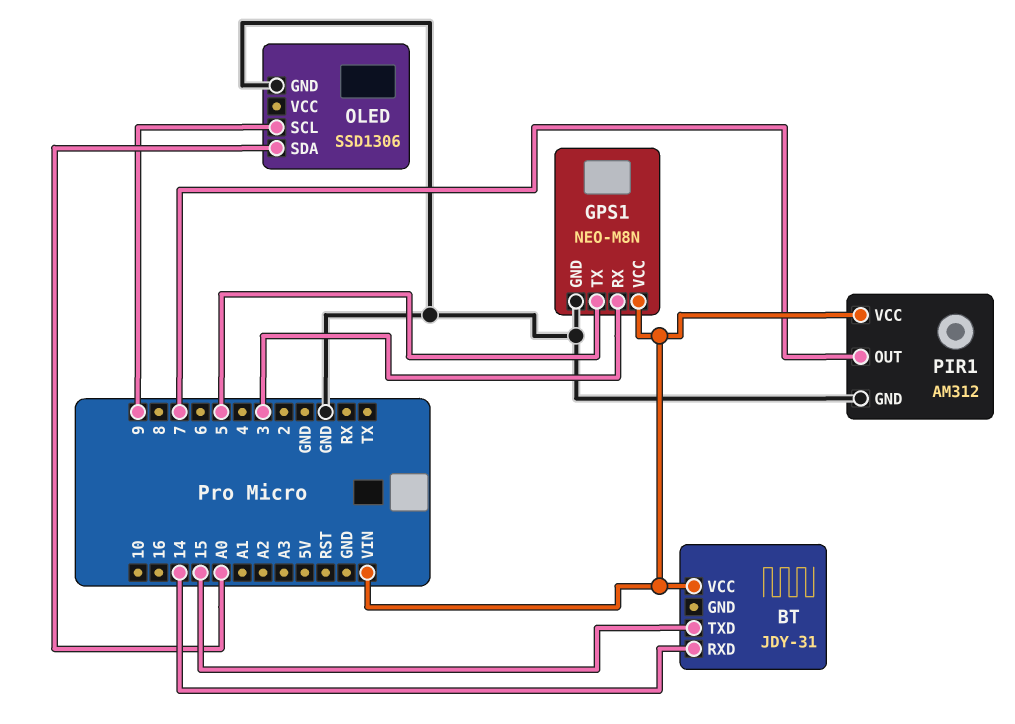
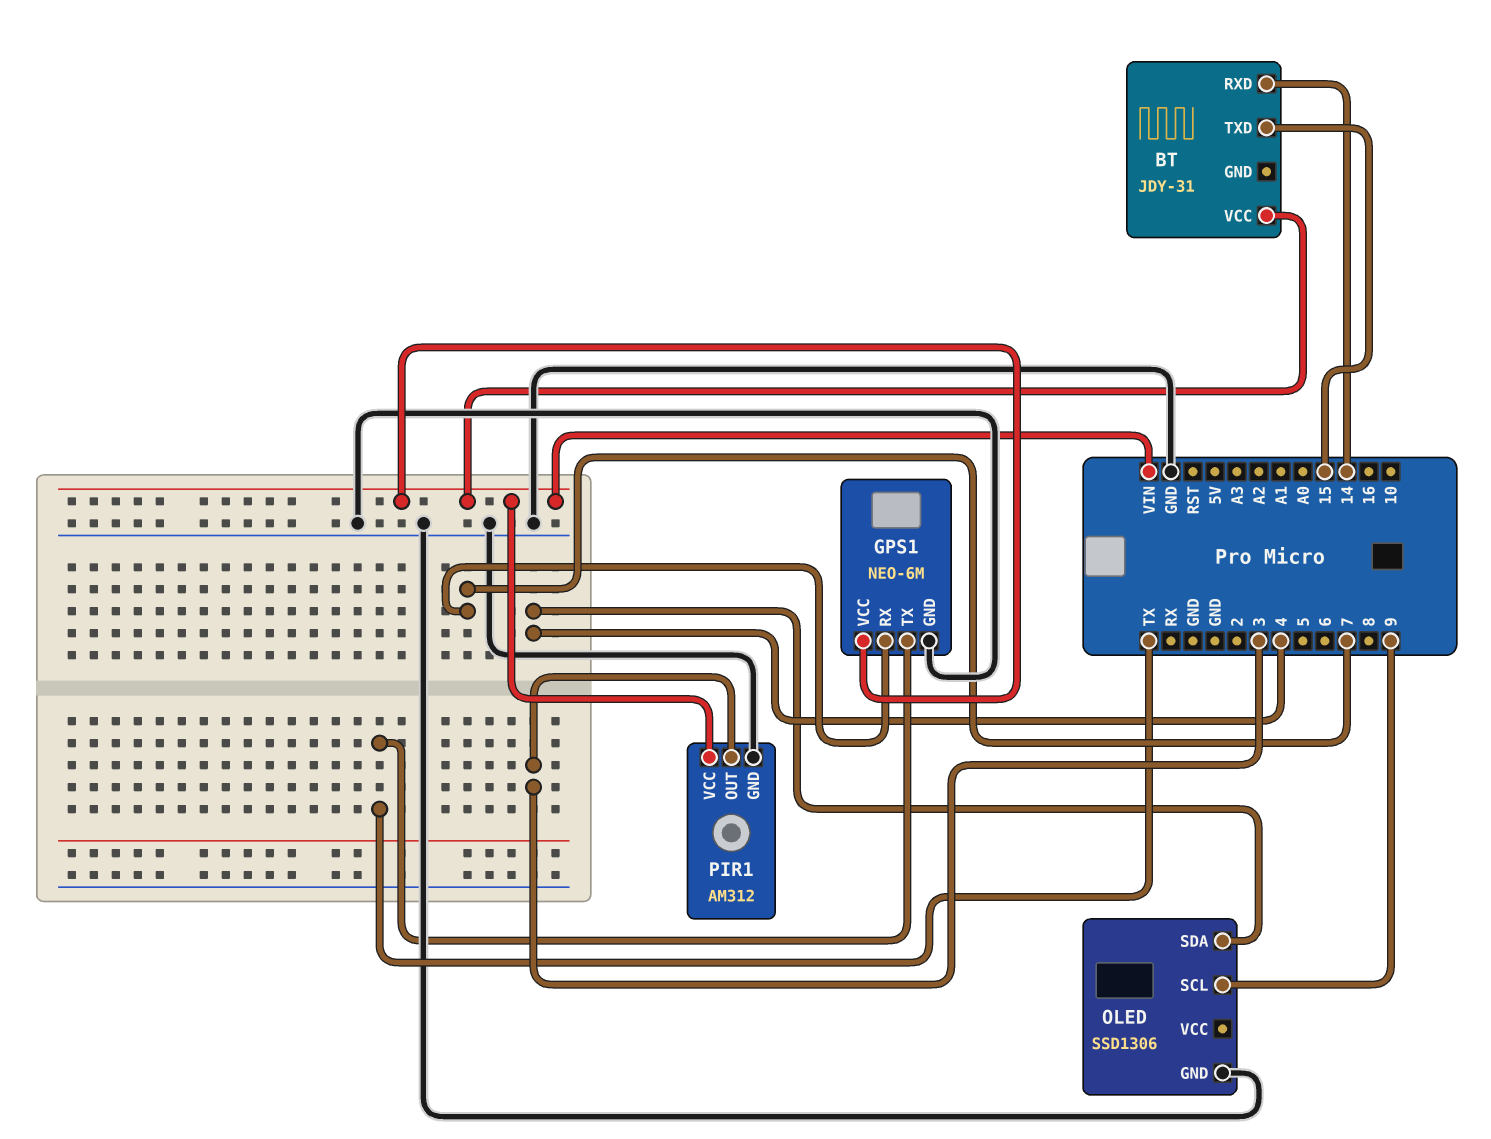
GPS1: NEO-M8N -> NEO-6M
GPS1 pin RX: 3 -> 7
GPS1 pin TX: 5 -> TX
OLED pin SDA: A0 -> 4
PIR1 pin OUT: 7 -> 3

